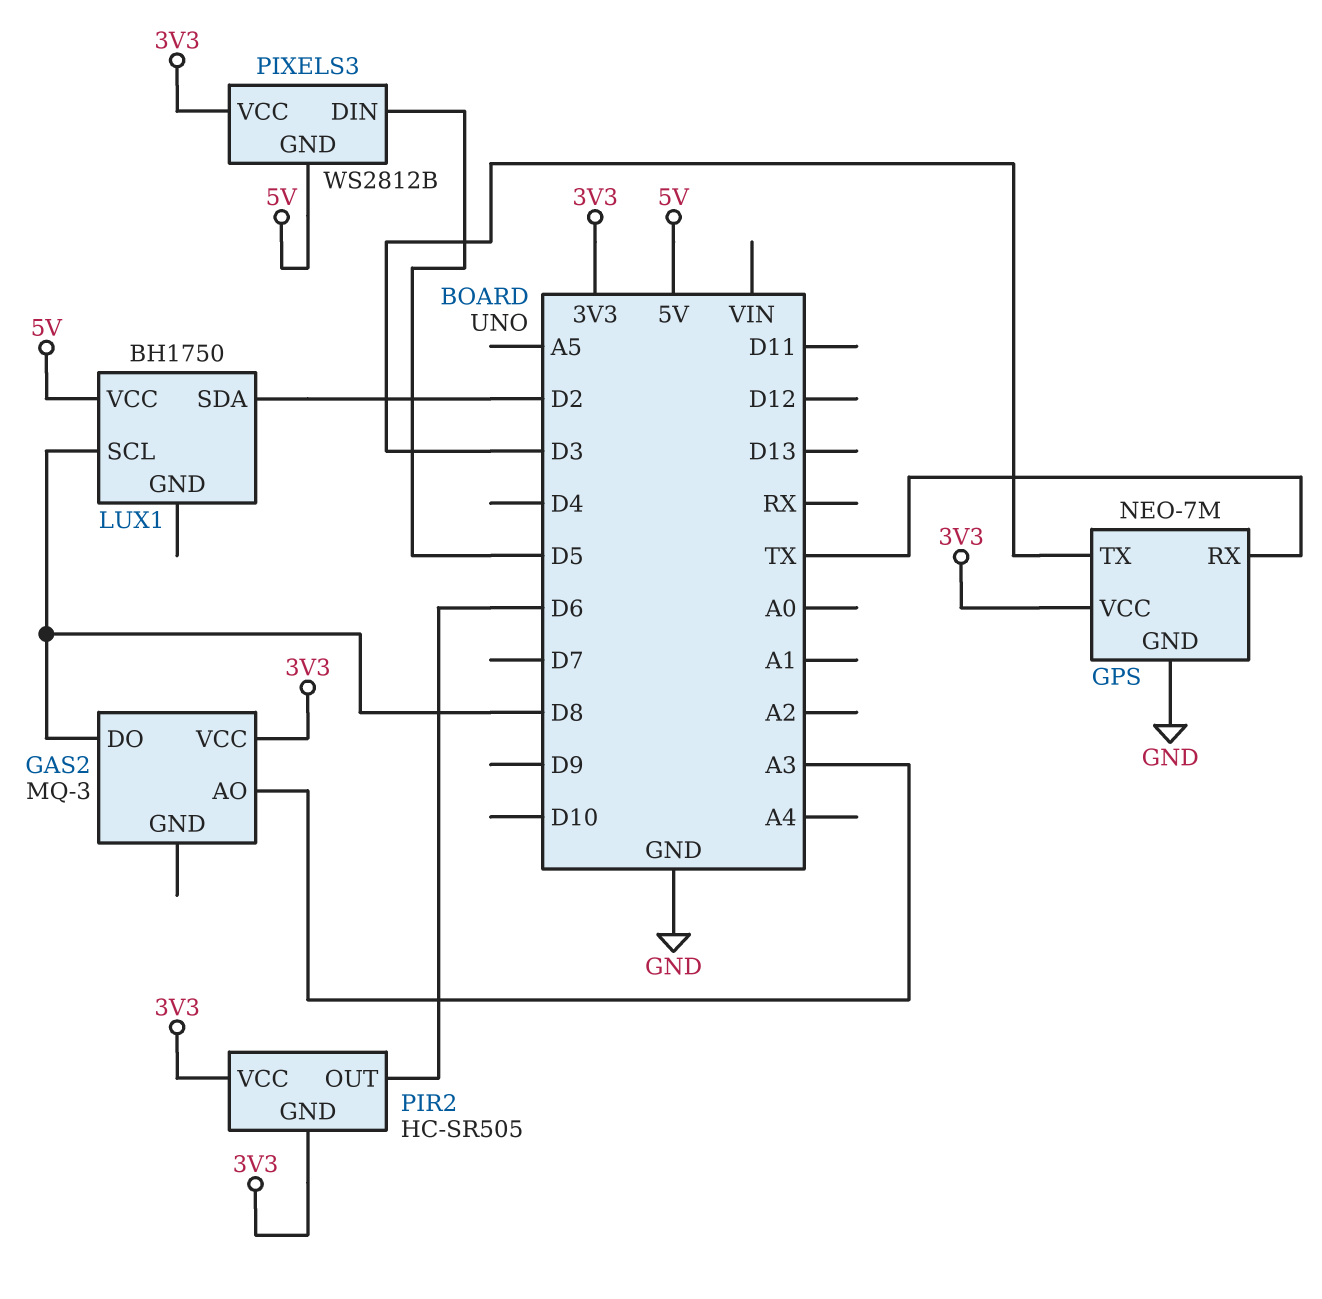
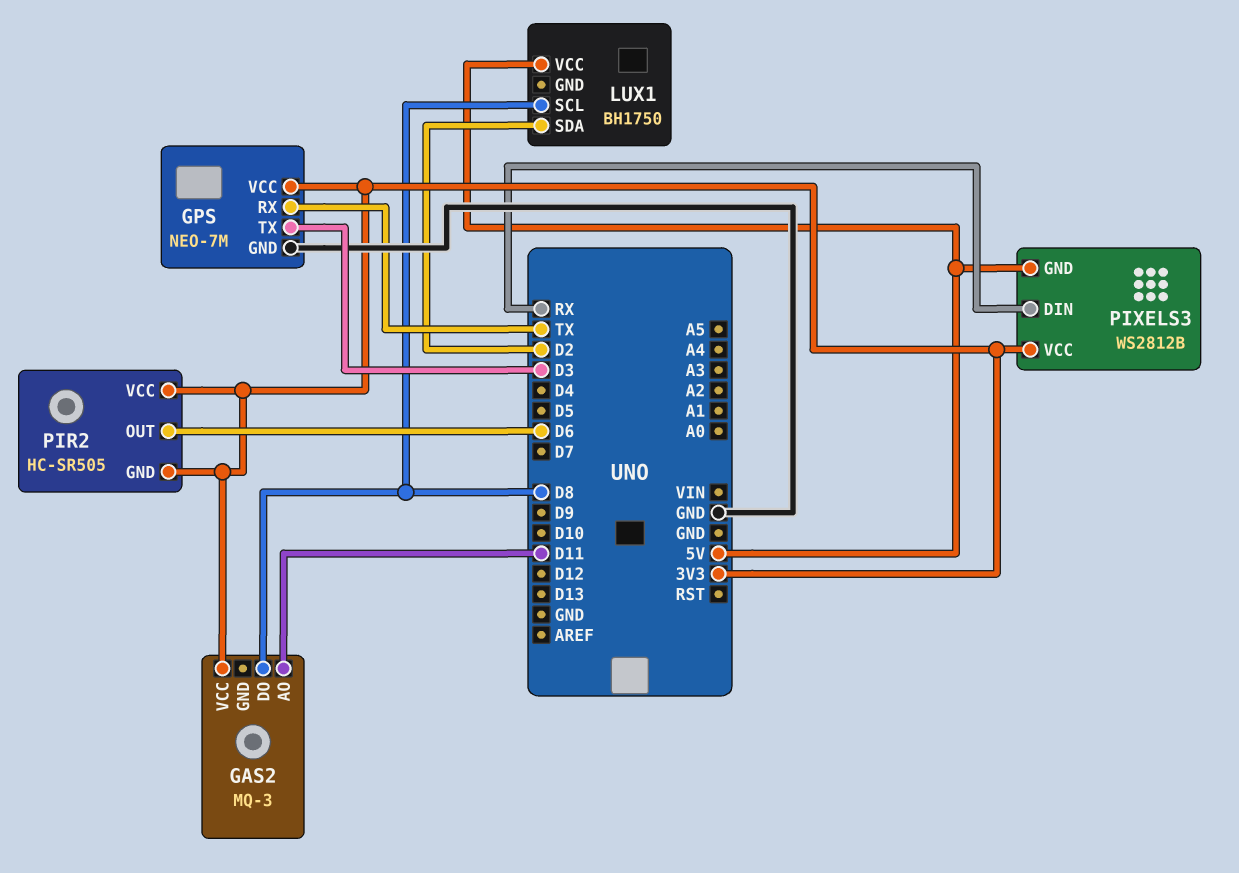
GAS2 pin AO: A3 -> D11
PIXELS3 pin DIN: D5 -> RX

